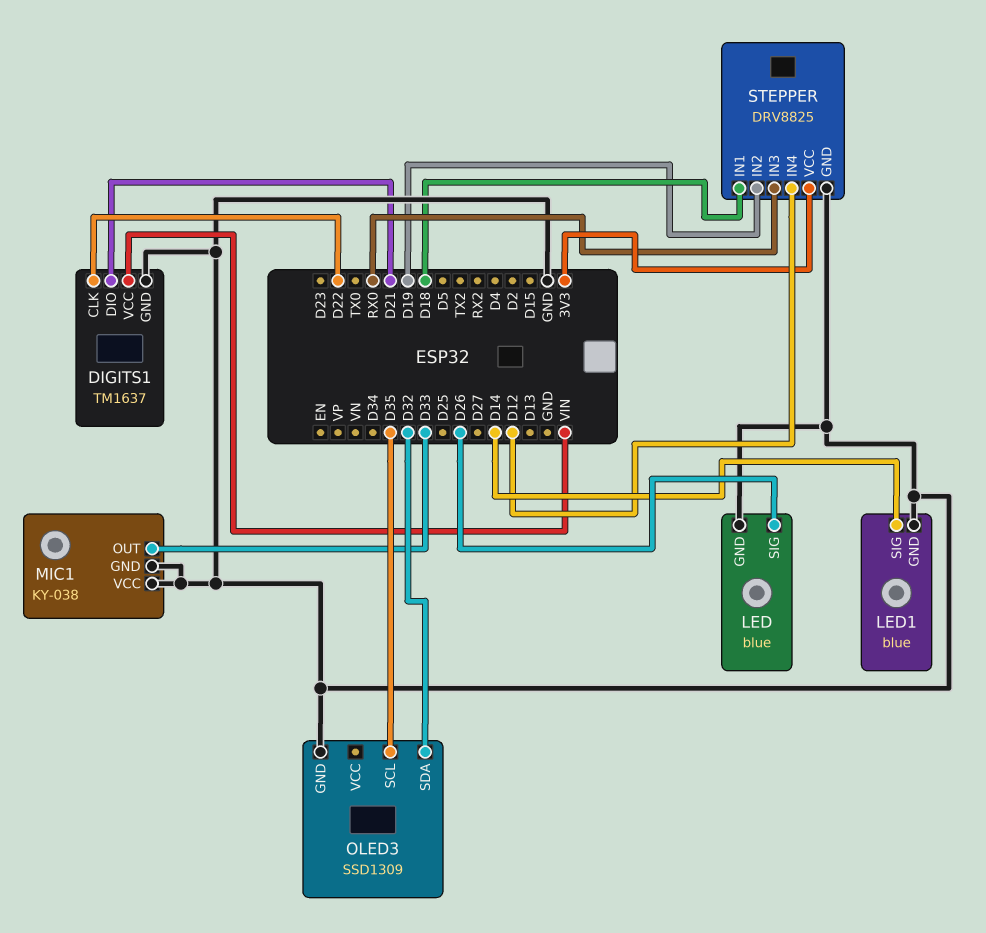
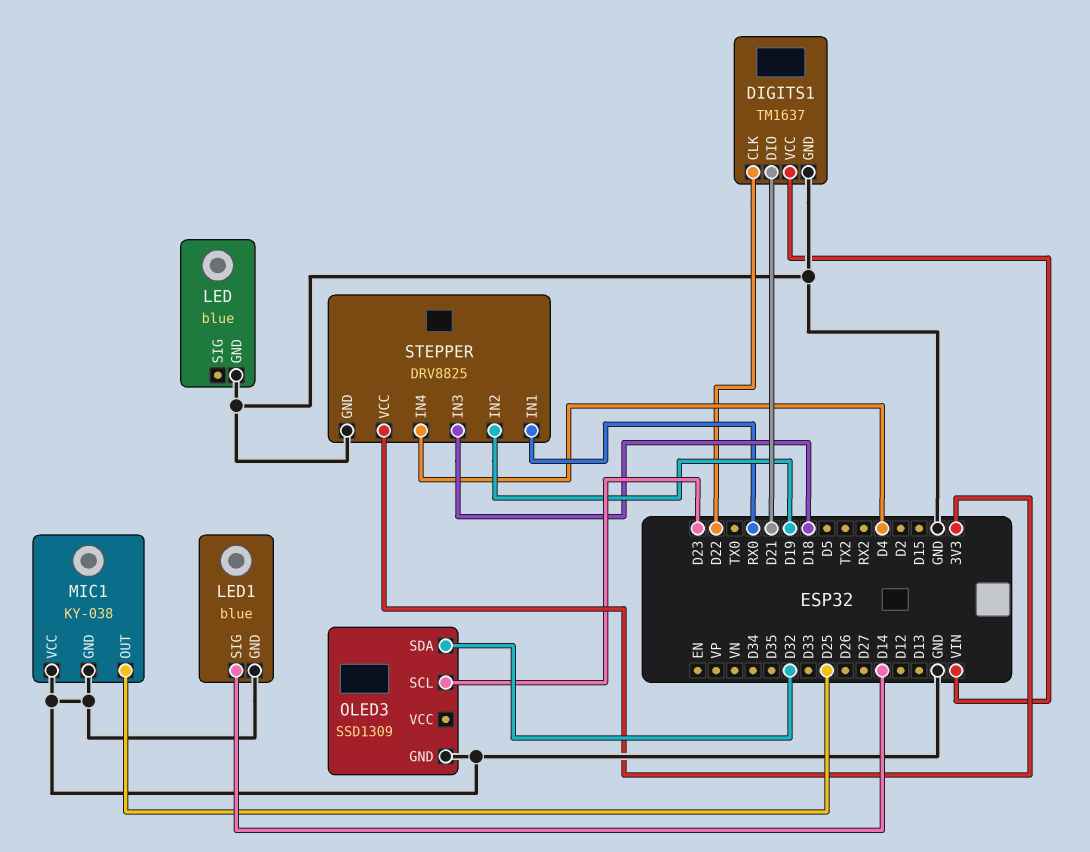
LED pin SIG: D26 -> none
MIC1 pin OUT: D33 -> D25
OLED3 pin SCL: D35 -> D23
STEPPER pin IN1: D18 -> RX0
STEPPER pin IN3: RX0 -> D18
STEPPER pin IN4: D12 -> D4

